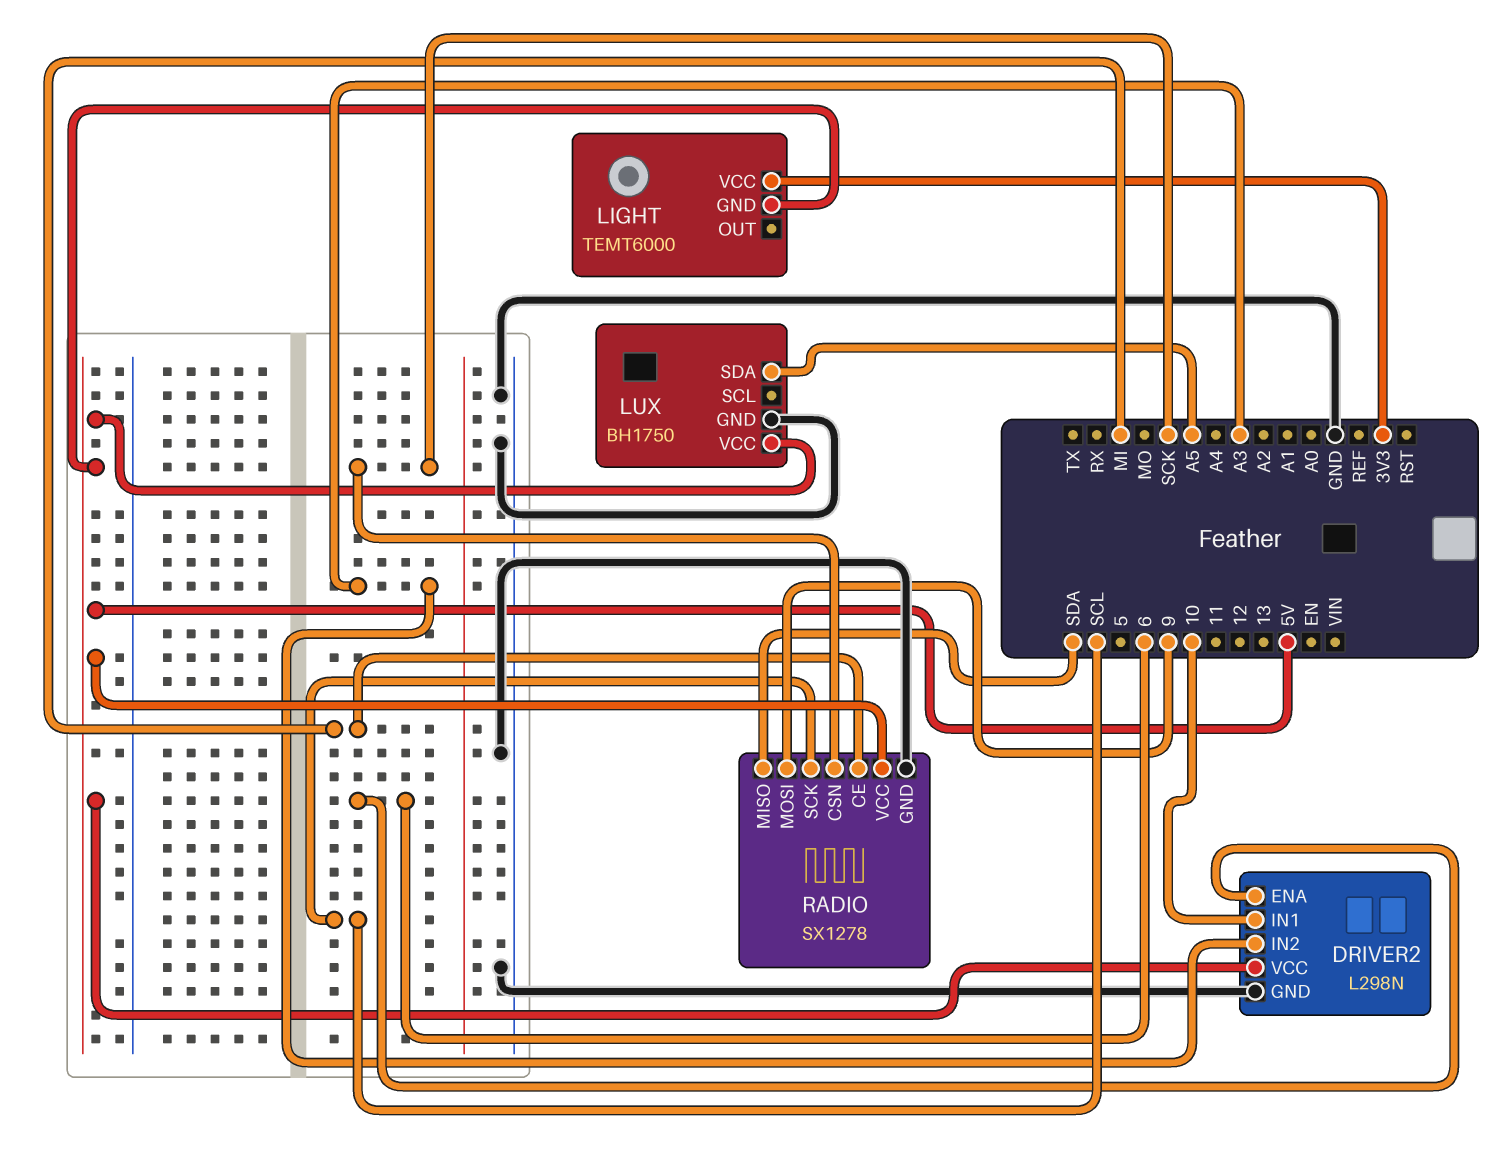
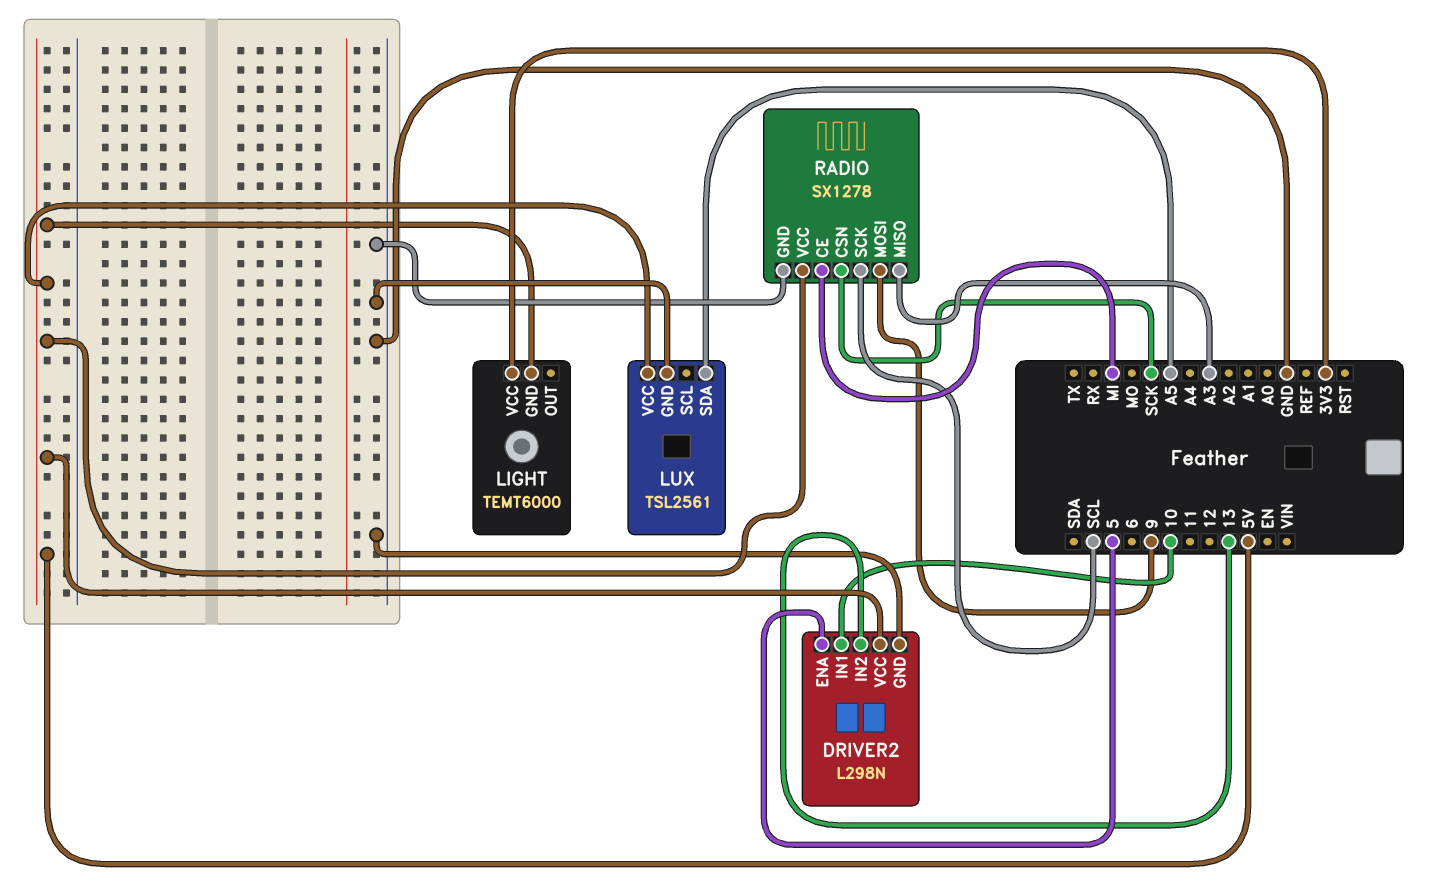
DRIVER2 pin ENA: 6 -> 5
DRIVER2 pin IN2: A3 -> 13
LUX: BH1750 -> TSL2561
RADIO pin MISO: SDA -> A3

